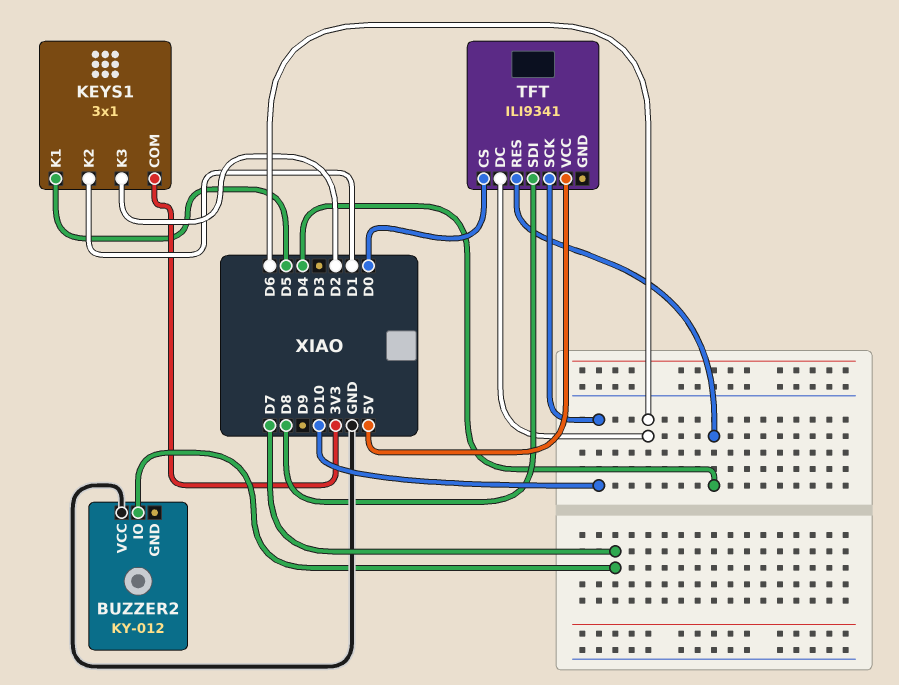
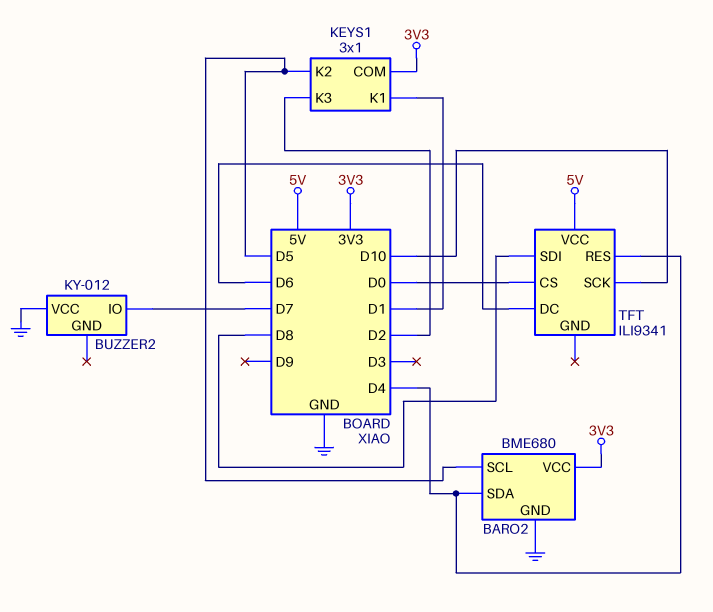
BARO2: none -> BME680
BARO2 pin GND: none -> GND
BARO2 pin SCL: none -> D5
BARO2 pin SDA: none -> D4
BARO2 pin VCC: none -> 3V3
KEYS1 pin K1: D5 -> D1
KEYS1 pin K2: D1 -> D5

